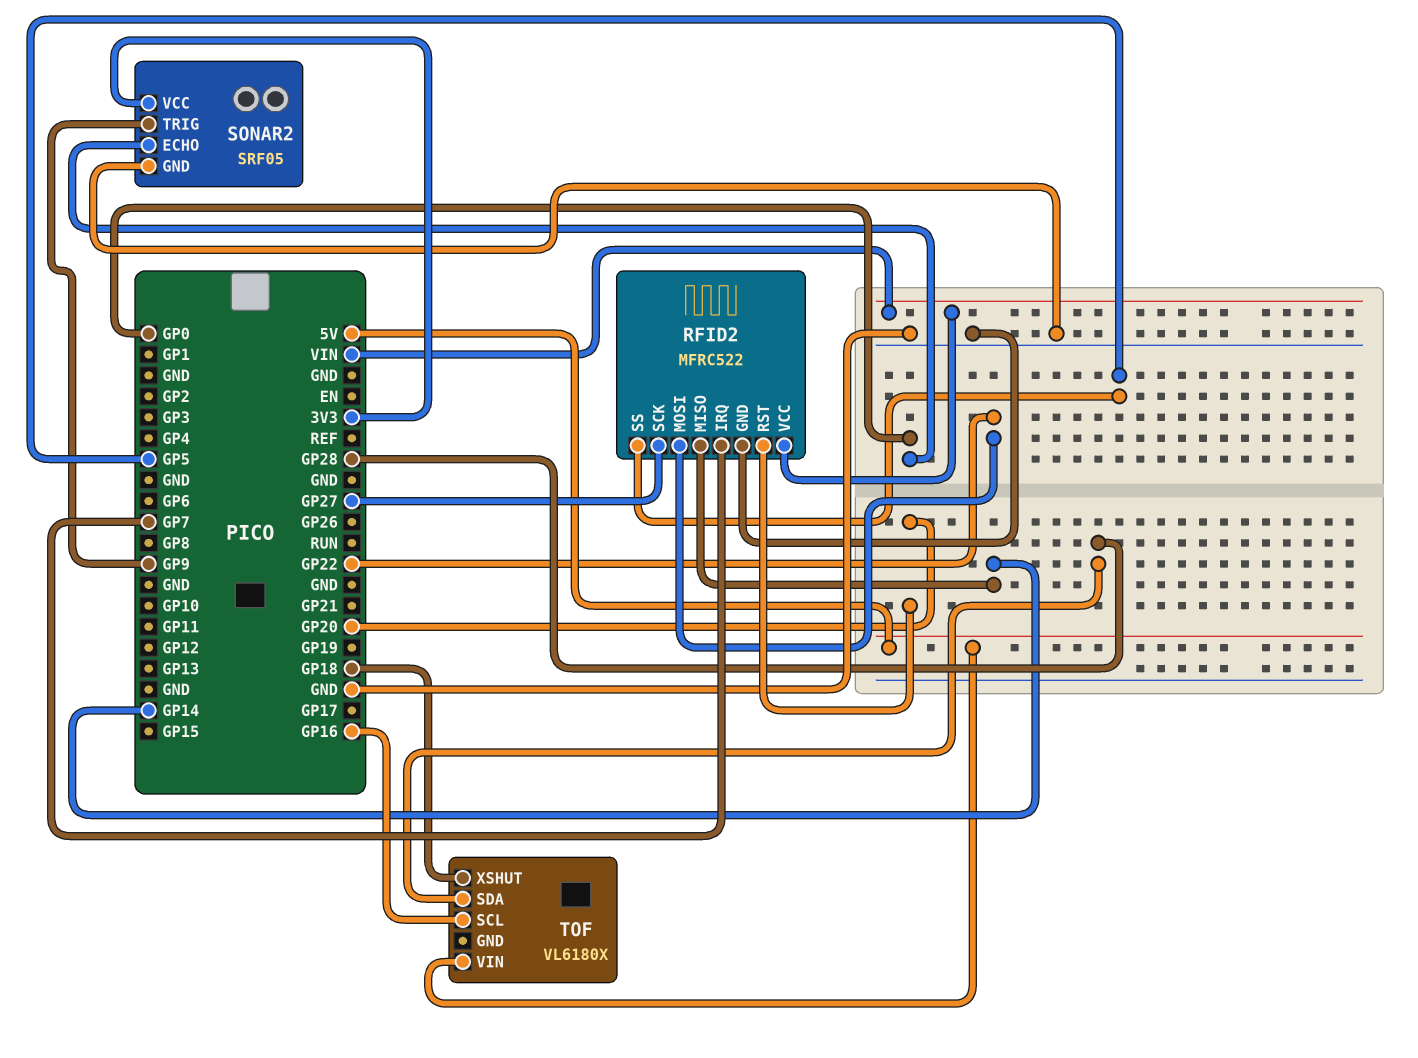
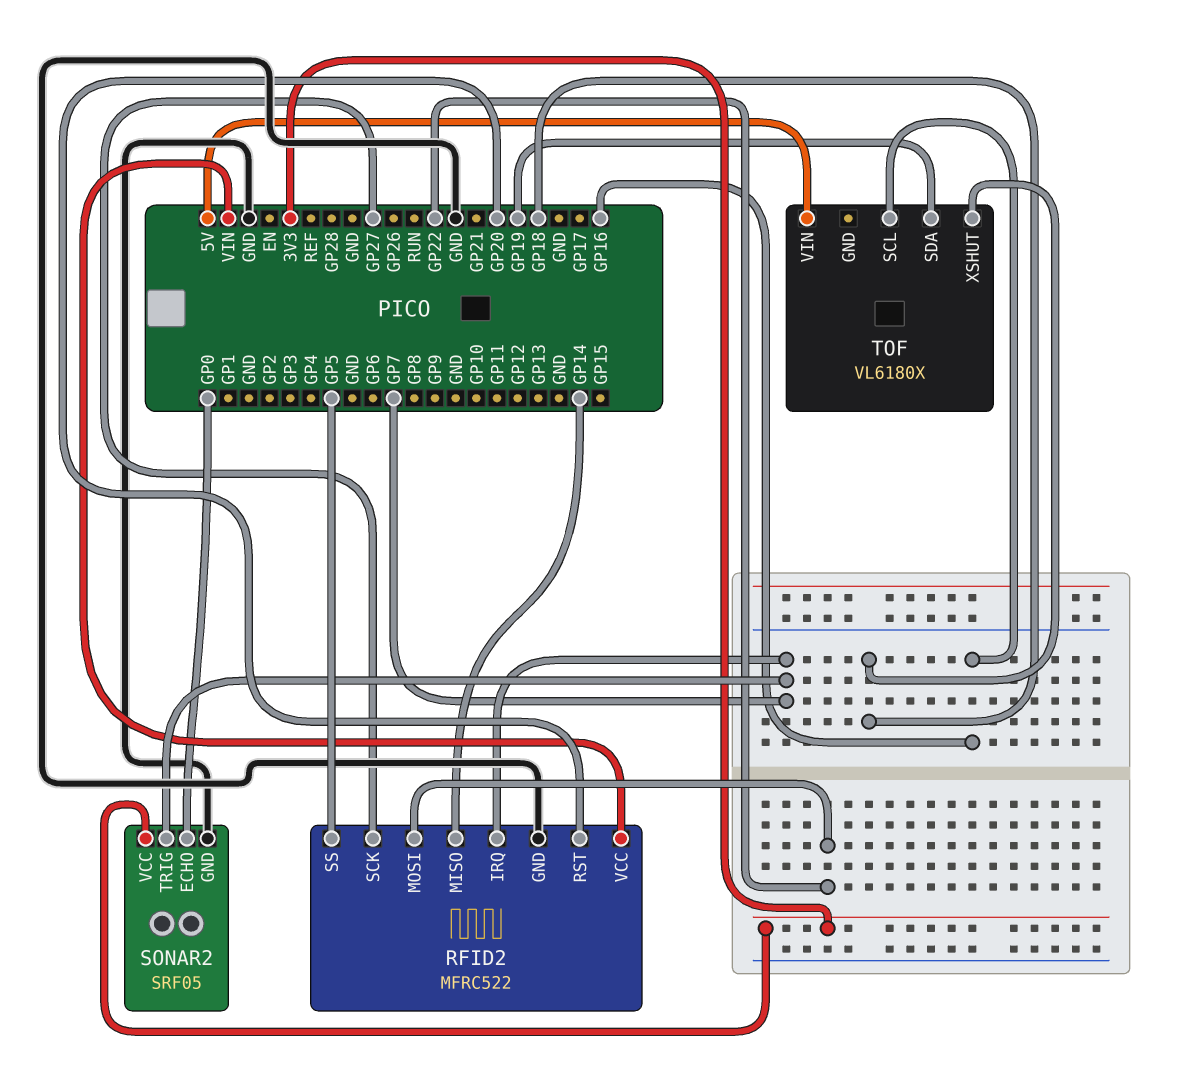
SONAR2 pin TRIG: GP9 -> GP7
TOF pin SDA: GP28 -> GP19

